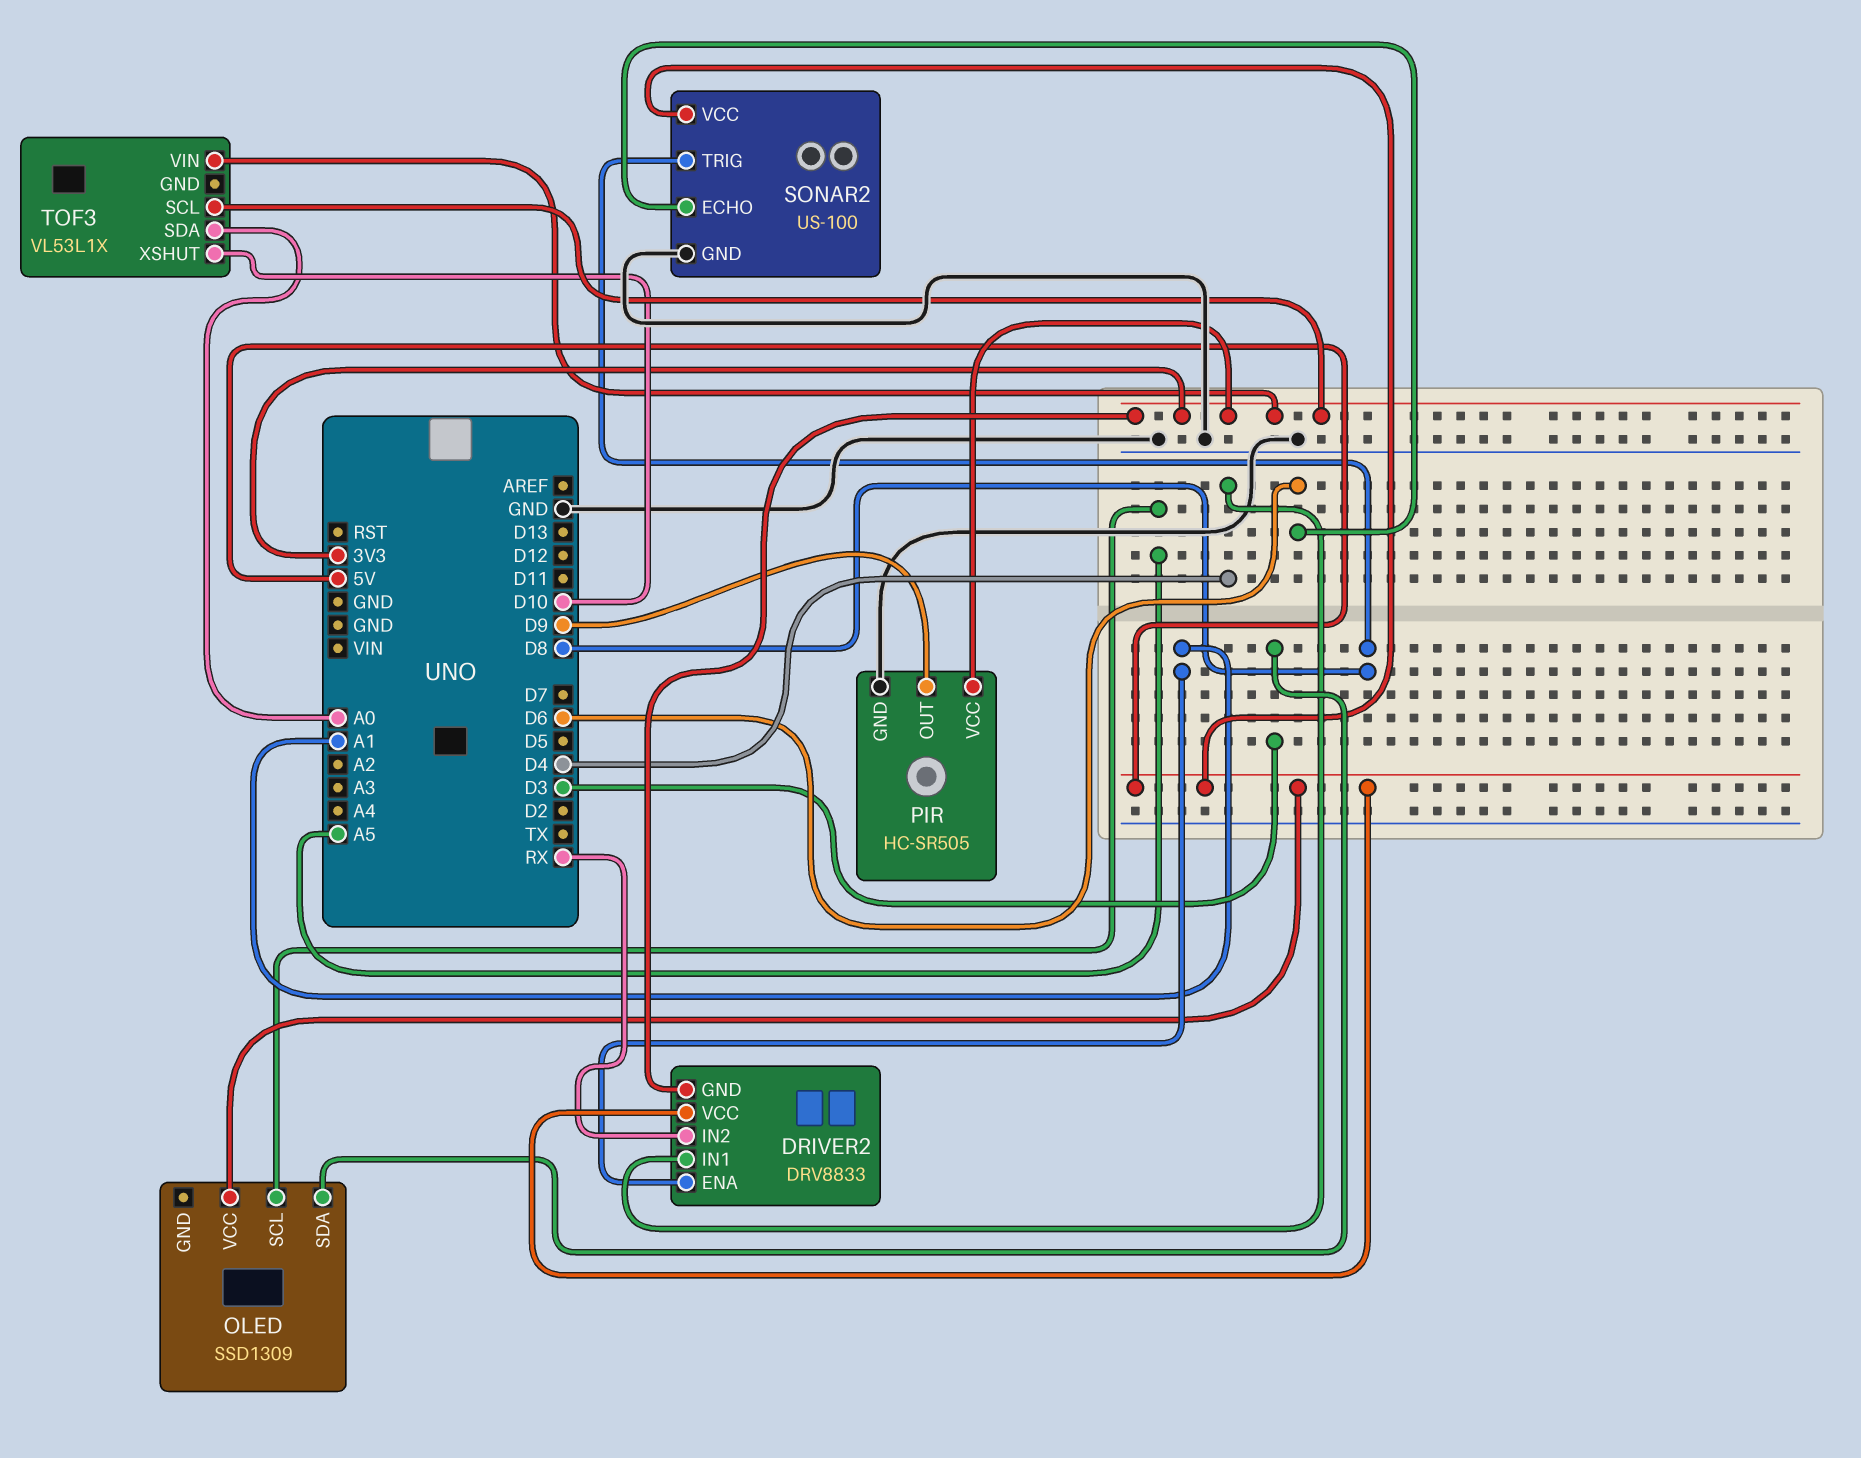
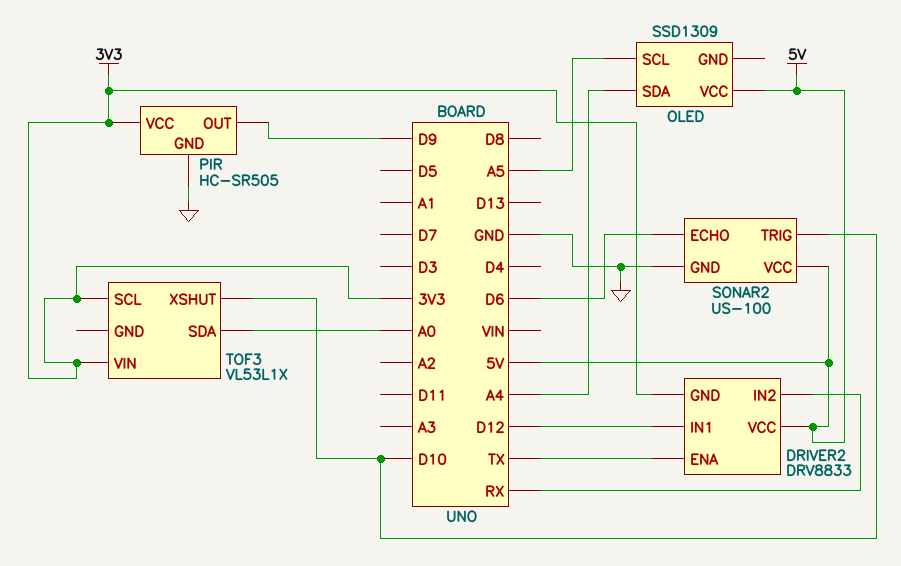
DRIVER2 pin ENA: A1 -> TX
DRIVER2 pin IN1: D4 -> D12
OLED pin SDA: D3 -> A4
SONAR2 pin TRIG: D8 -> D10

